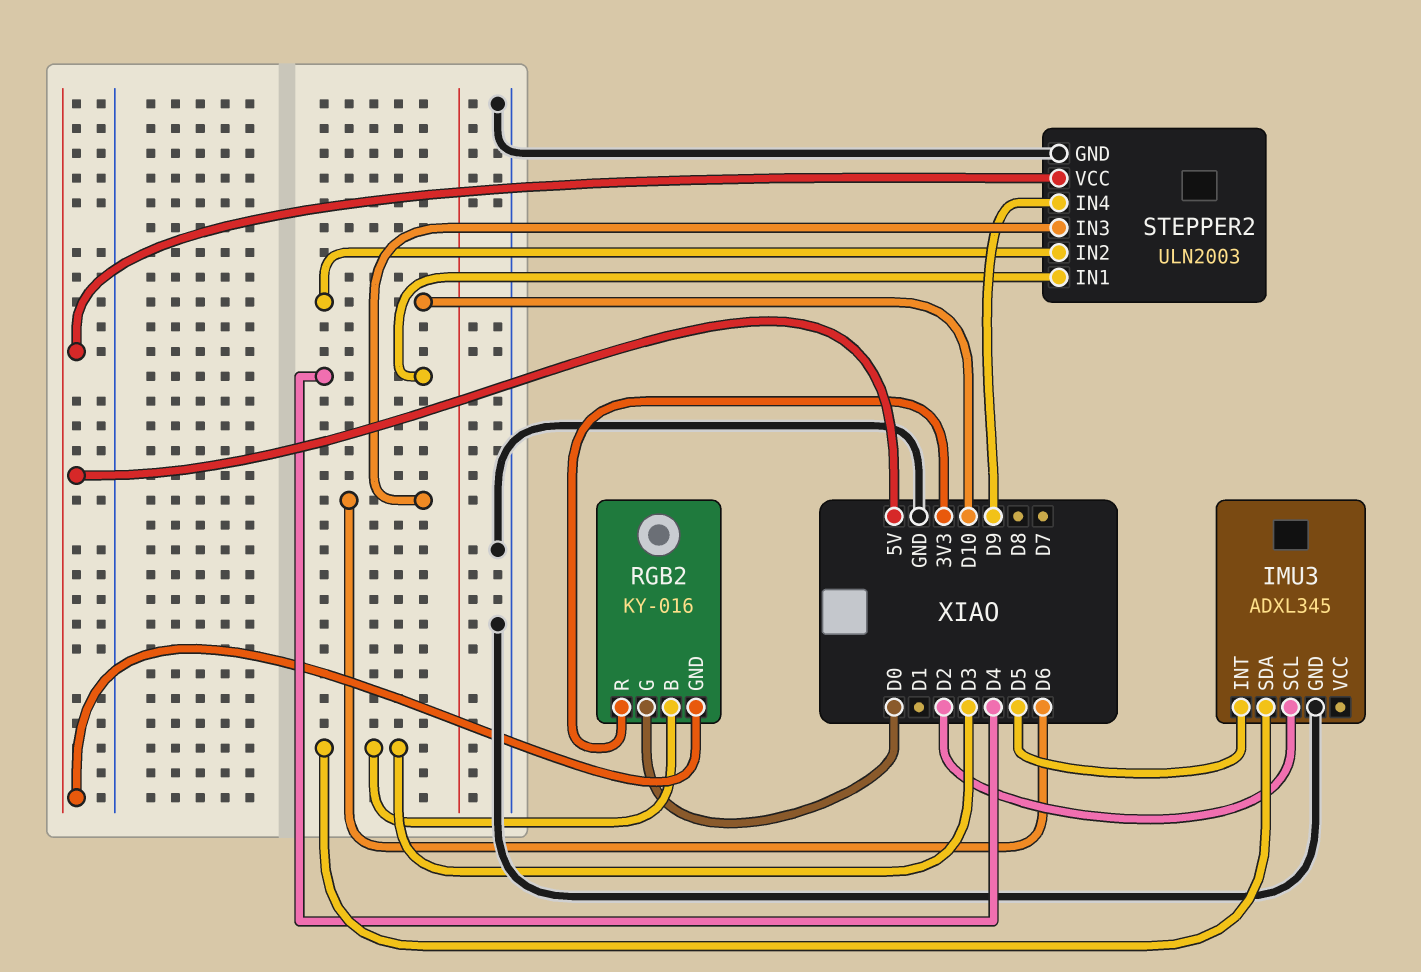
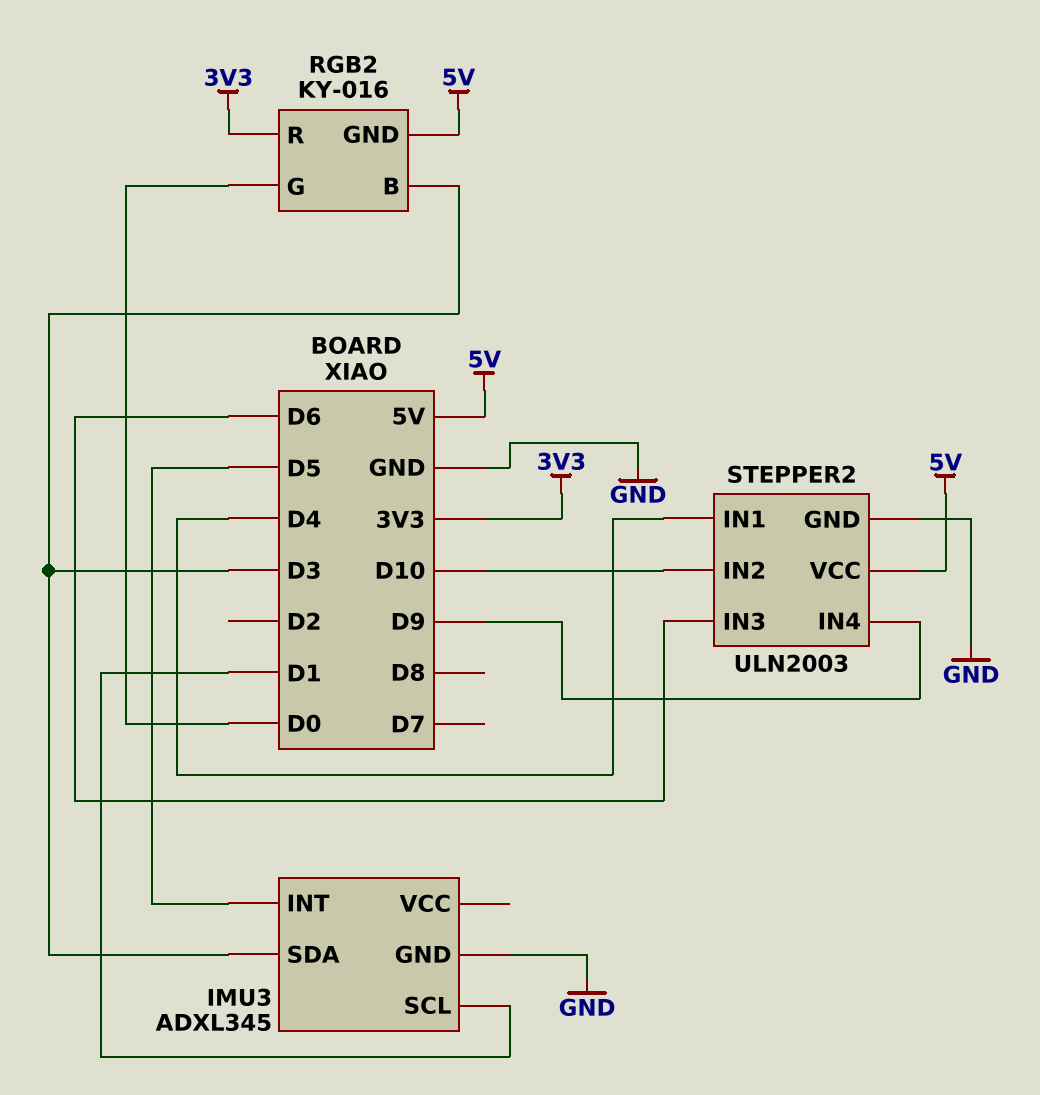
IMU3 pin SCL: D2 -> D1

